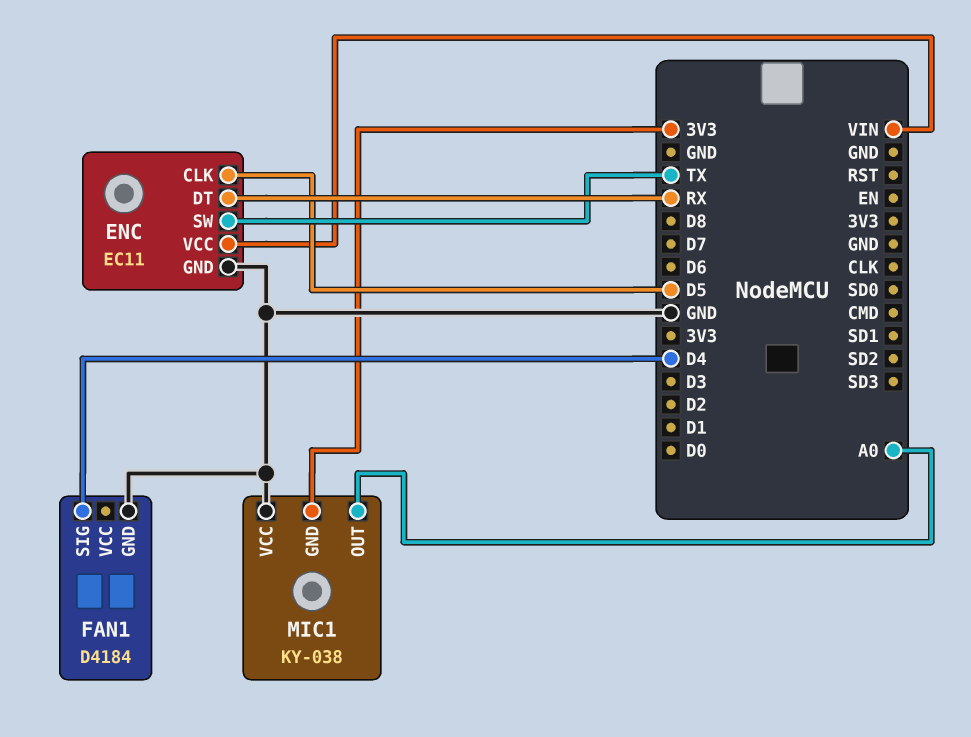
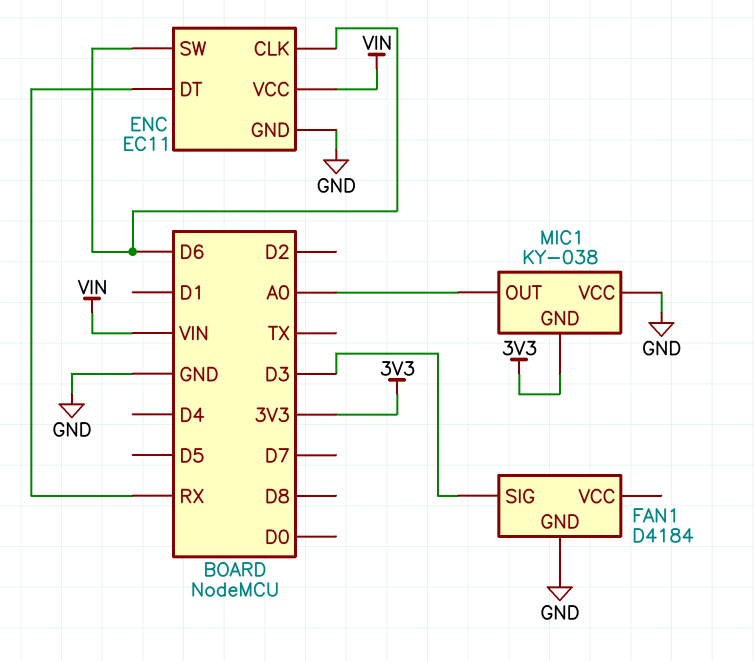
ENC pin CLK: D5 -> D6
ENC pin SW: TX -> D6
FAN1 pin SIG: D4 -> D3

